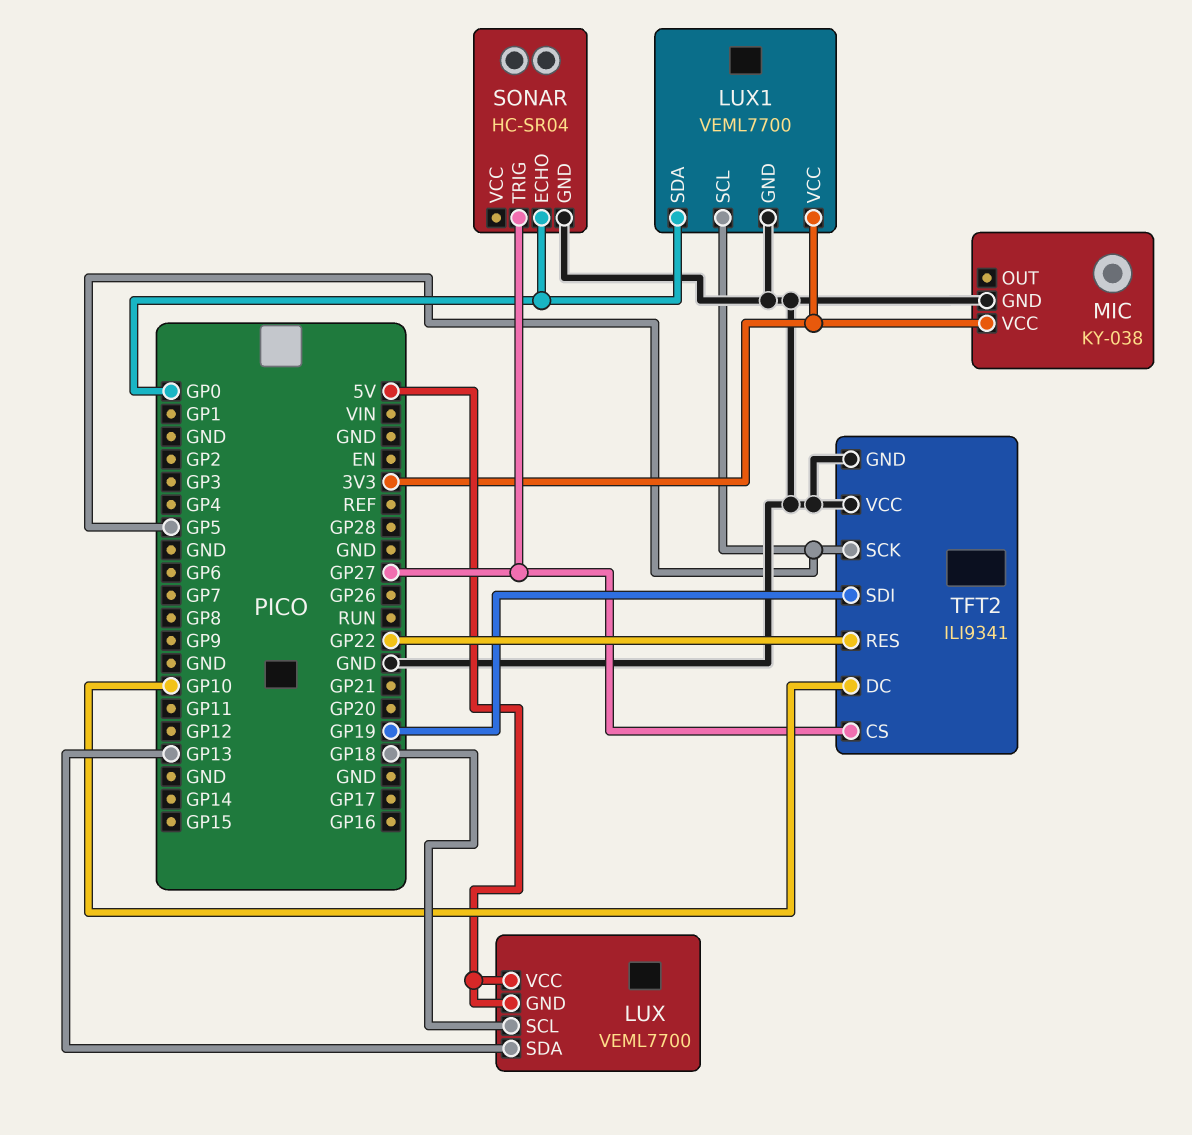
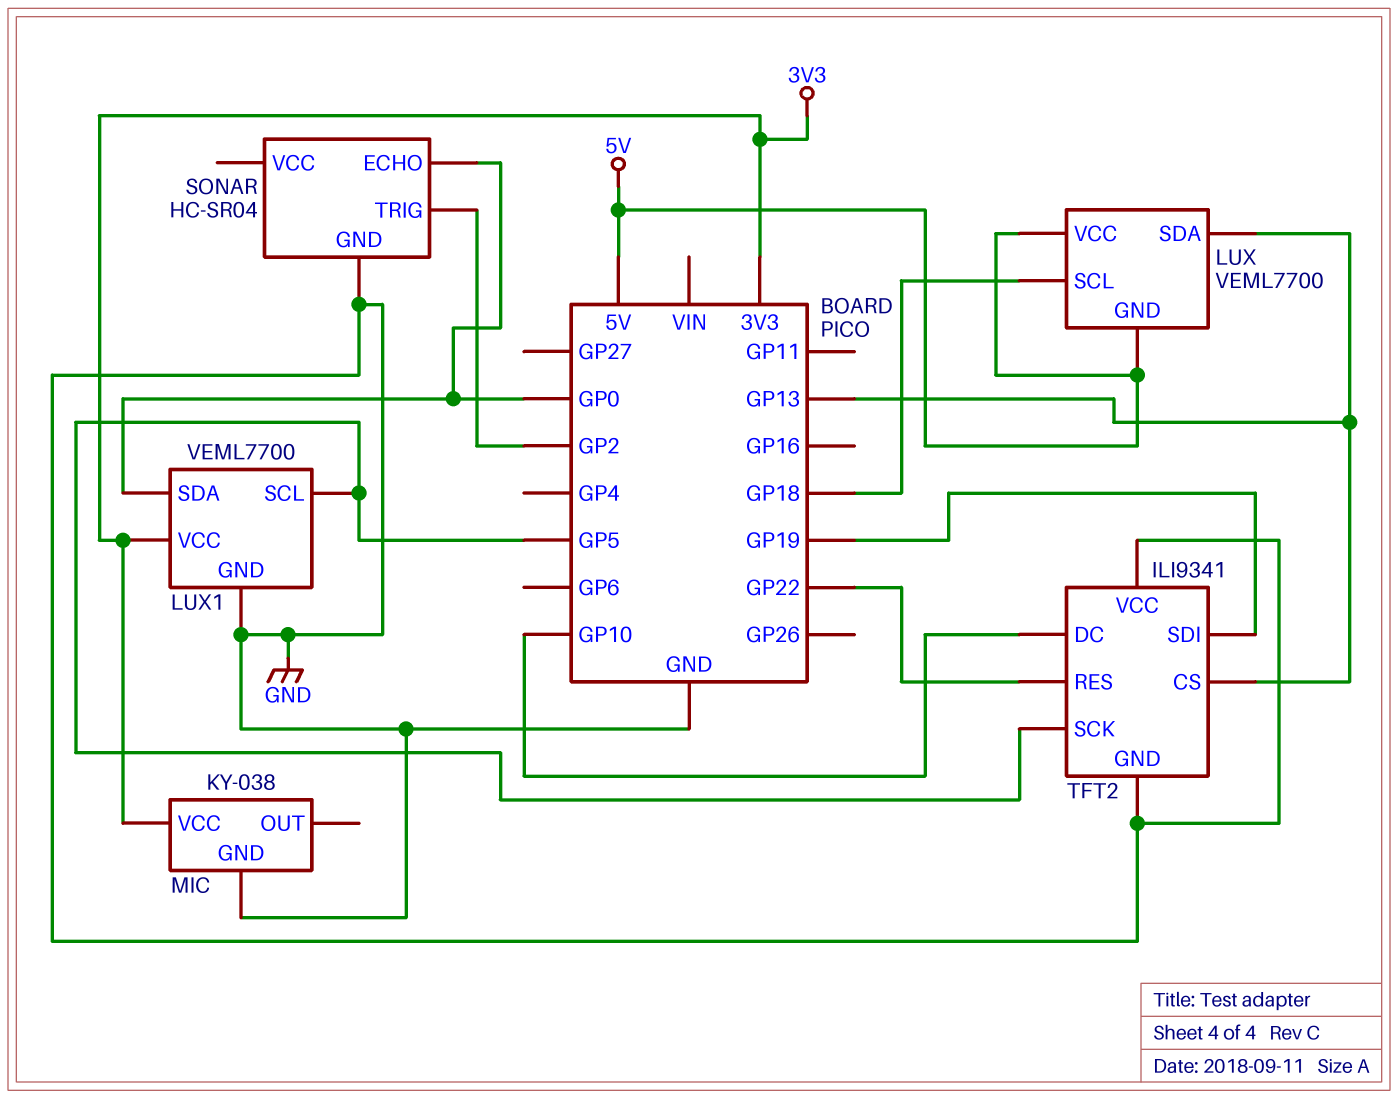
SONAR pin TRIG: GP27 -> GP2
TFT2 pin CS: GP27 -> GP13

